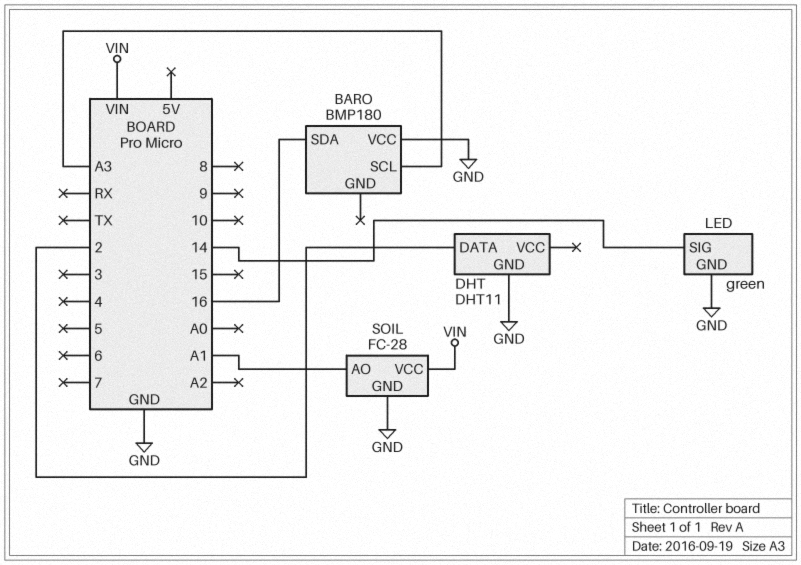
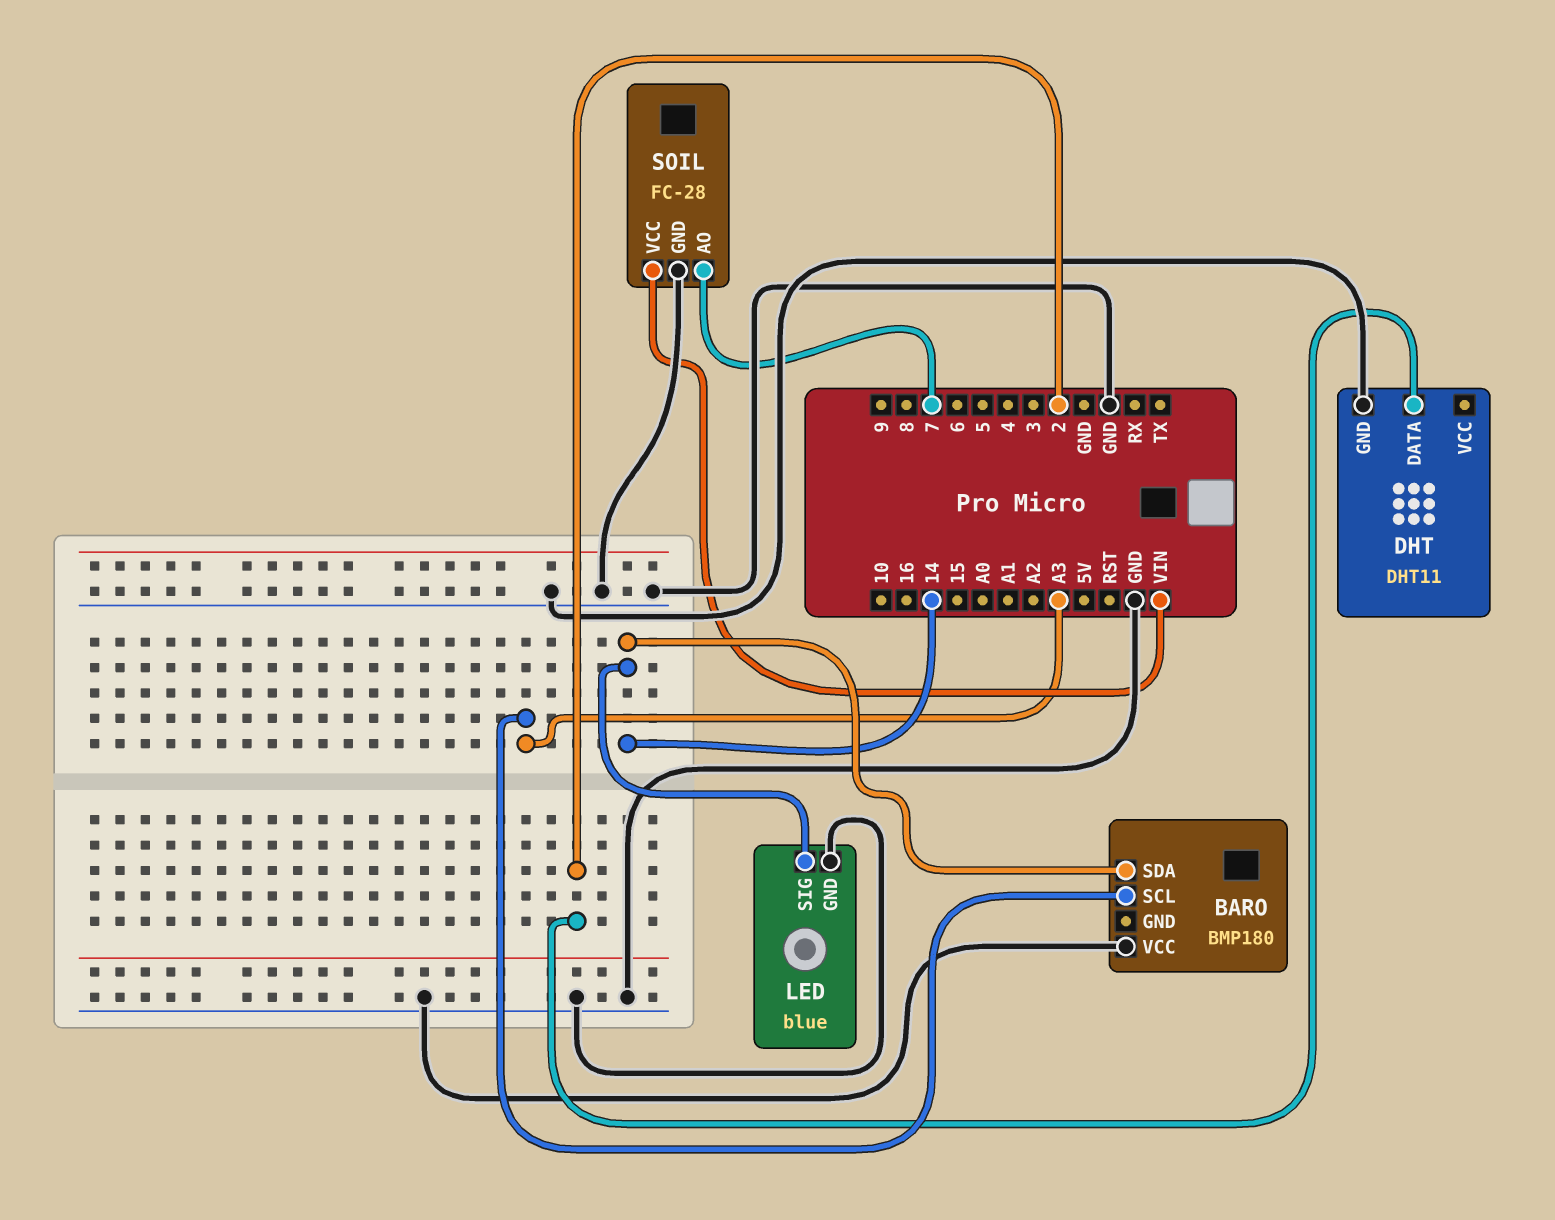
BARO pin SDA: 16 -> 14
LED: green -> blue
SOIL pin AO: A1 -> 7

